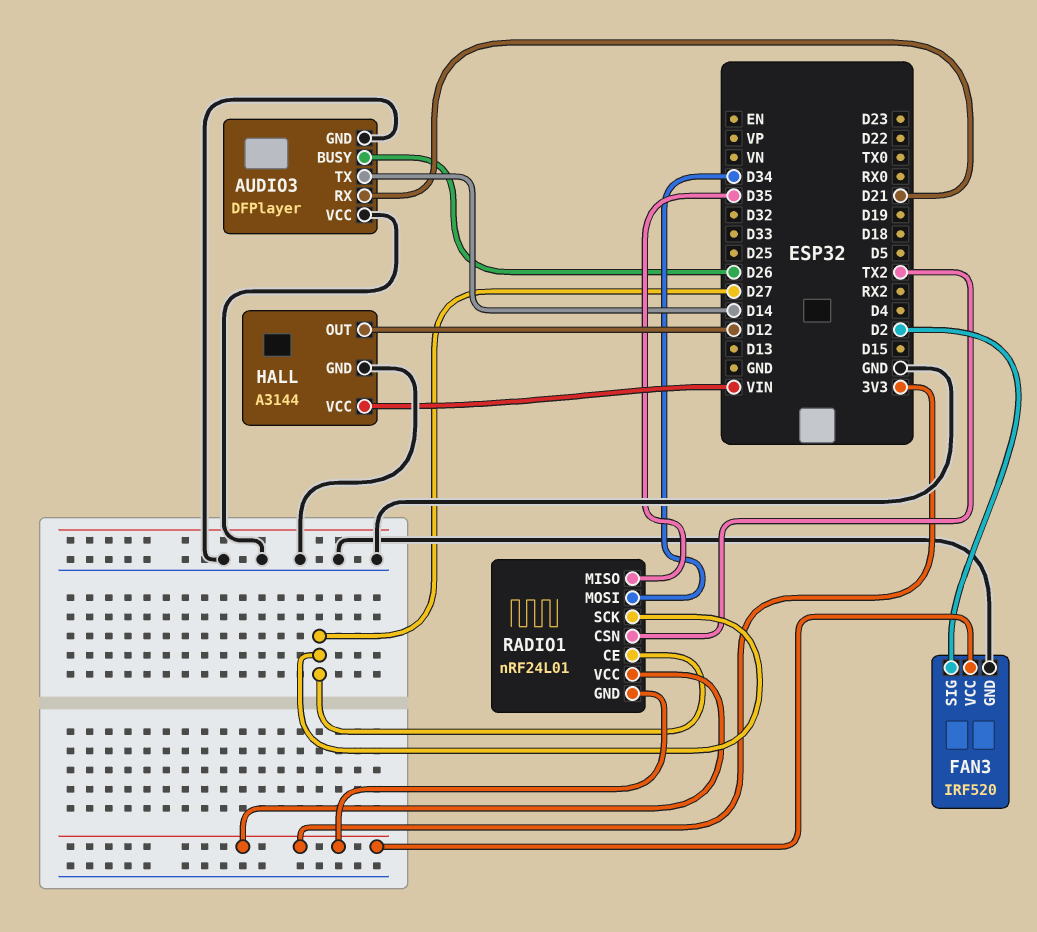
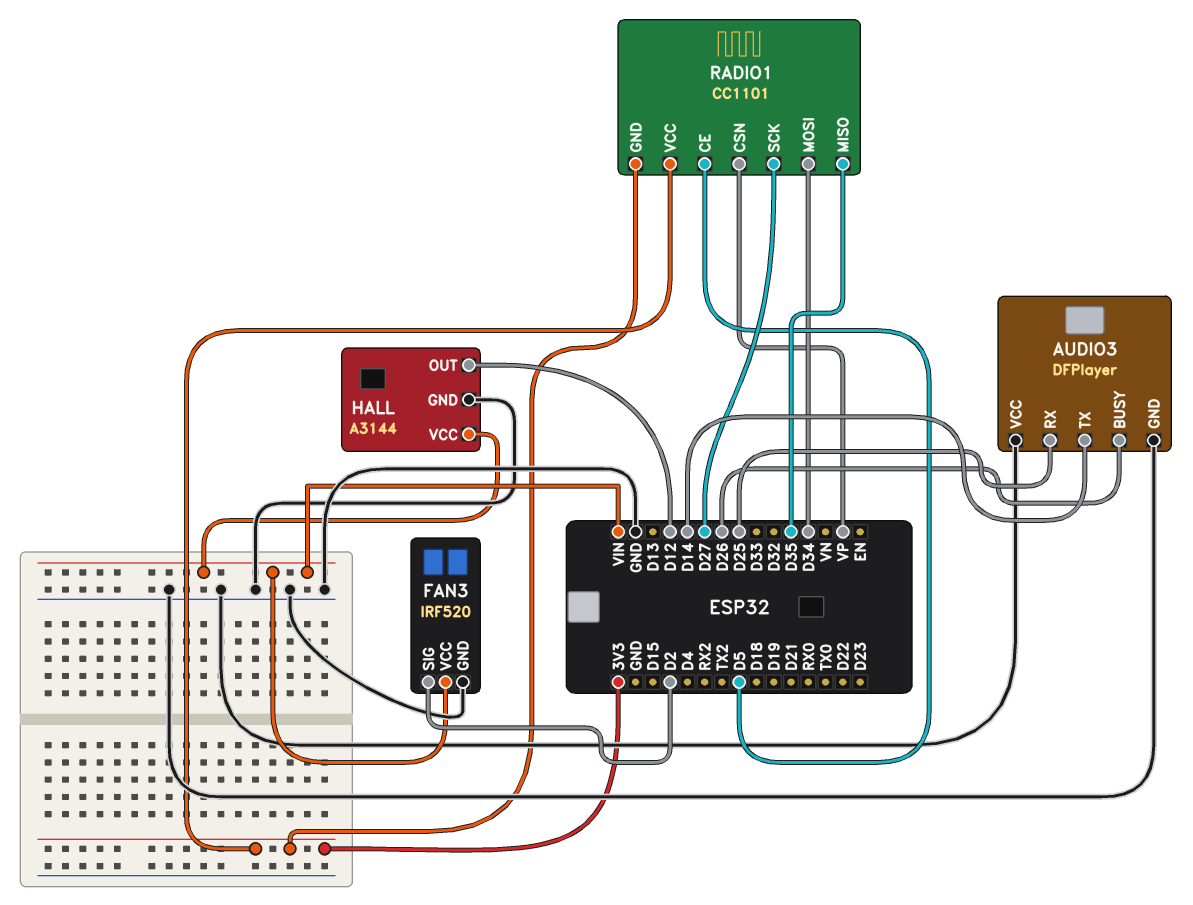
AUDIO3 pin RX: D21 -> D25
FAN3 pin VCC: 3V3 -> VIN
RADIO1: nRF24L01 -> CC1101
RADIO1 pin CE: D27 -> D5
RADIO1 pin CSN: TX2 -> VP

